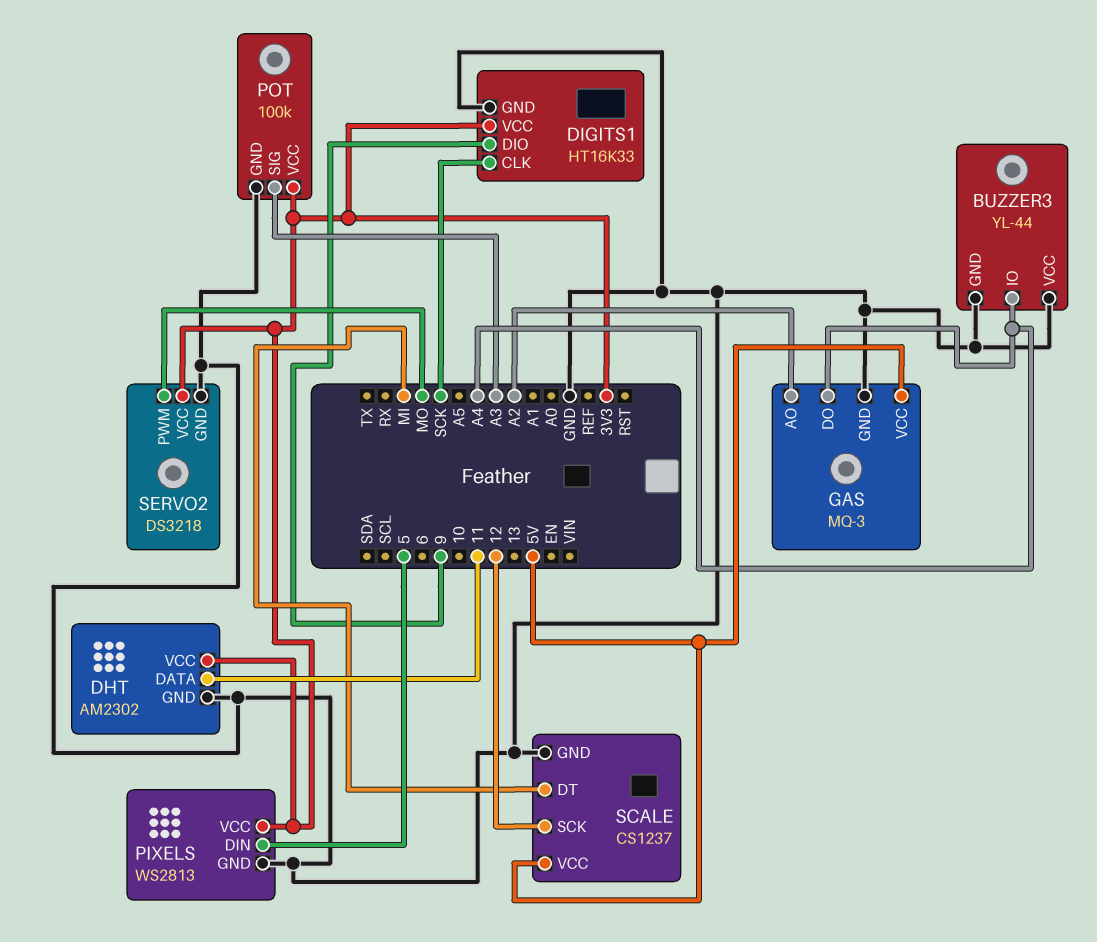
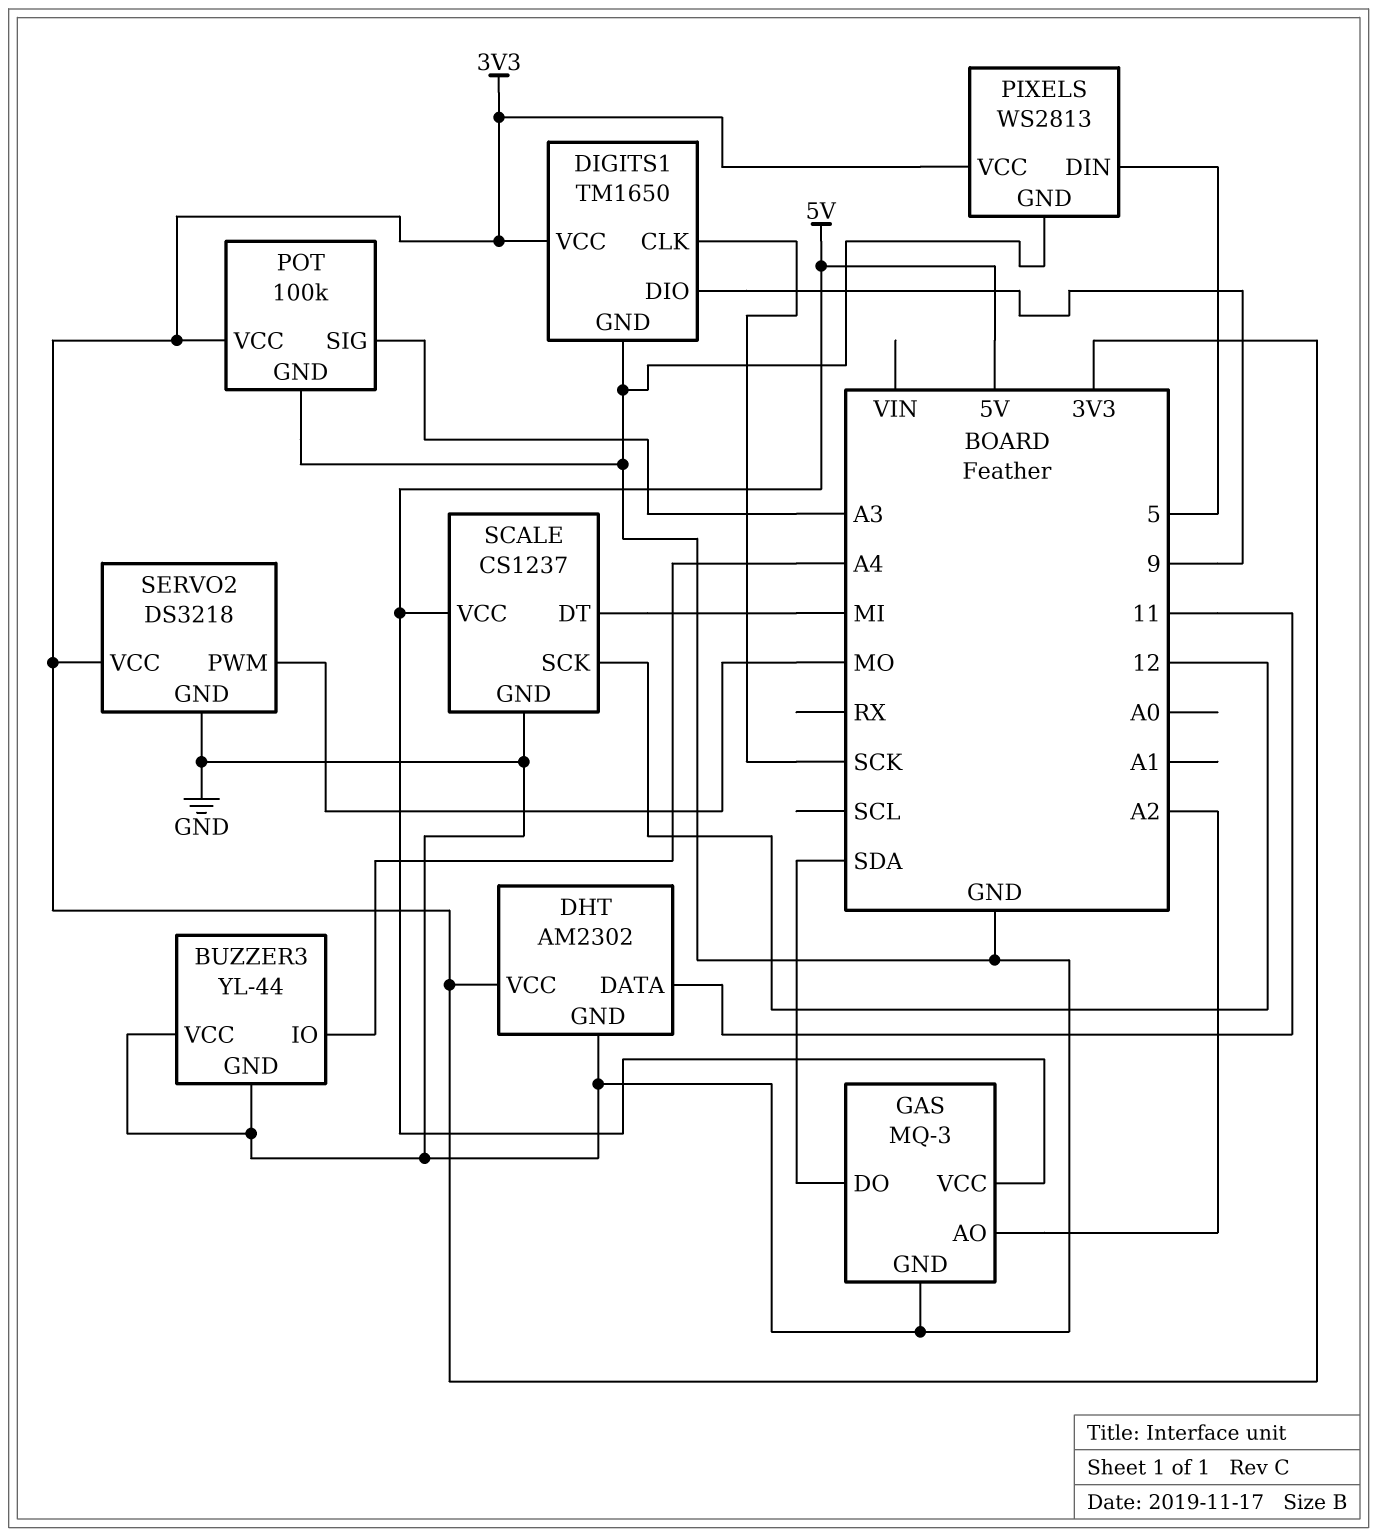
DIGITS1: HT16K33 -> TM1650
GAS pin DO: A4 -> SDA

